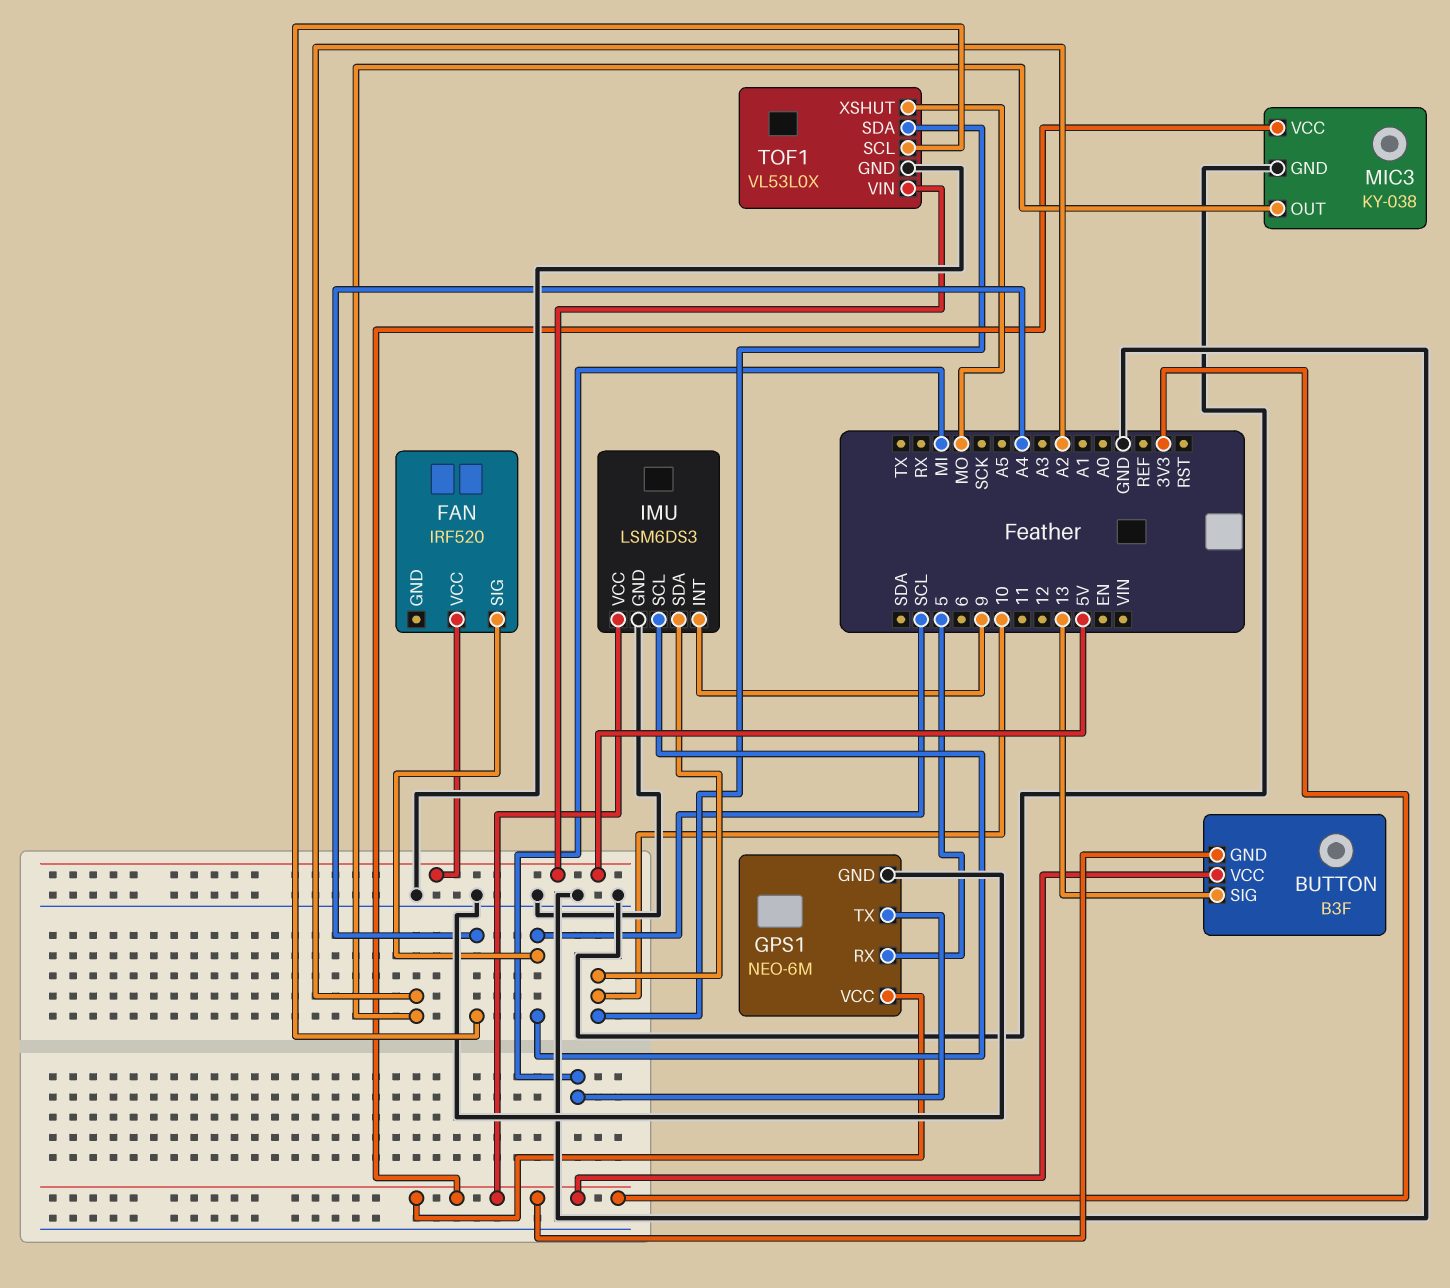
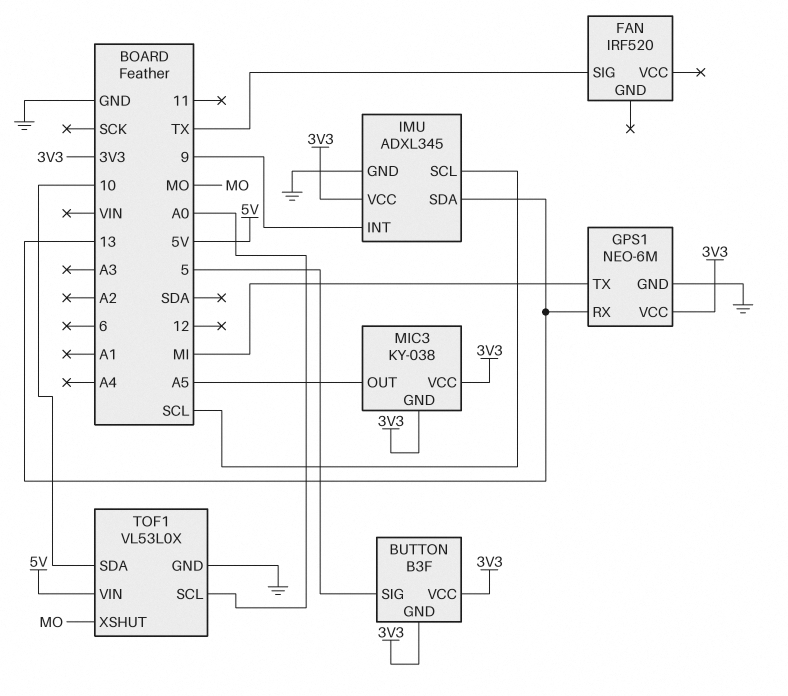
BUTTON pin SIG: 13 -> 5
FAN pin SIG: SCL -> TX
FAN pin VCC: 5V -> none
GPS1 pin RX: 5 -> 13
IMU: LSM6DS3 -> ADXL345
IMU pin SDA: 10 -> 13
MIC3 pin GND: GND -> 3V3
MIC3 pin OUT: A2 -> A5
TOF1 pin SCL: A4 -> A0

